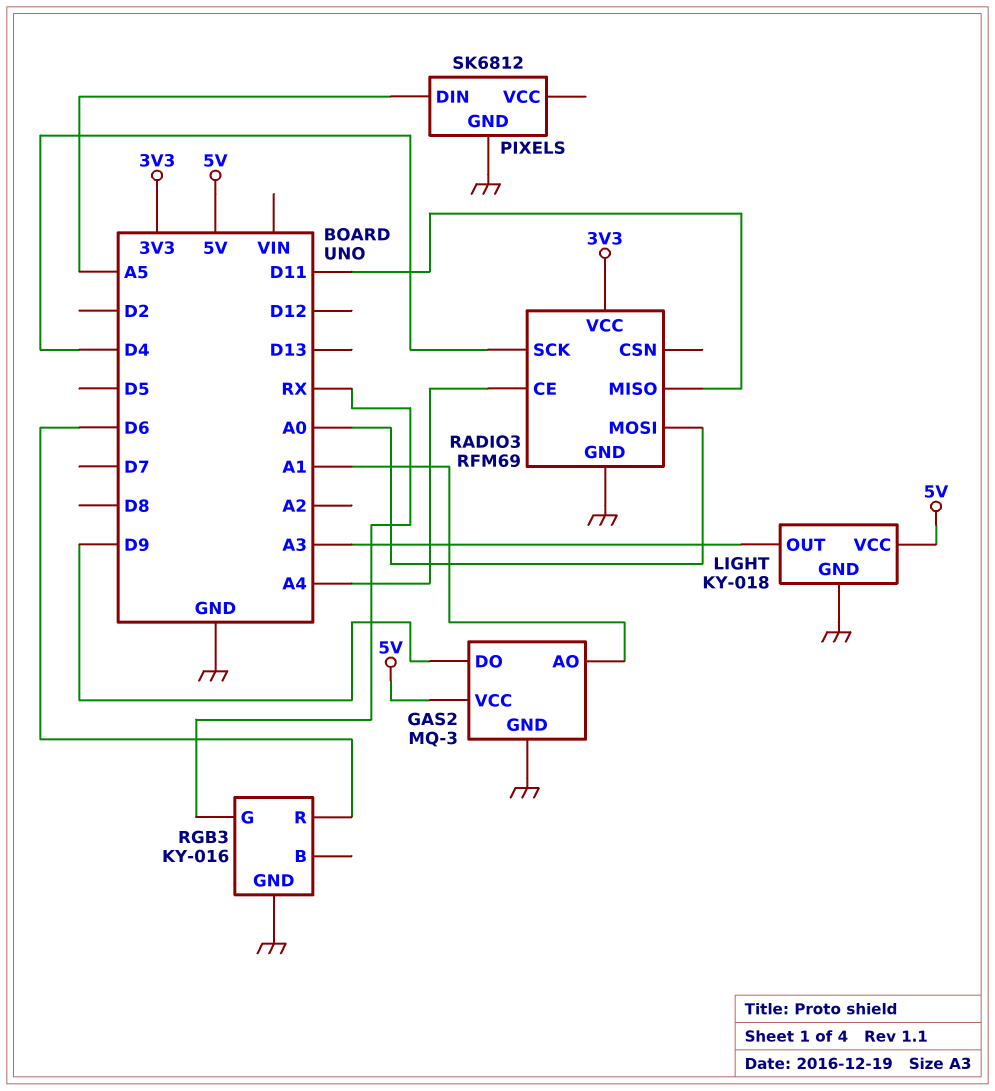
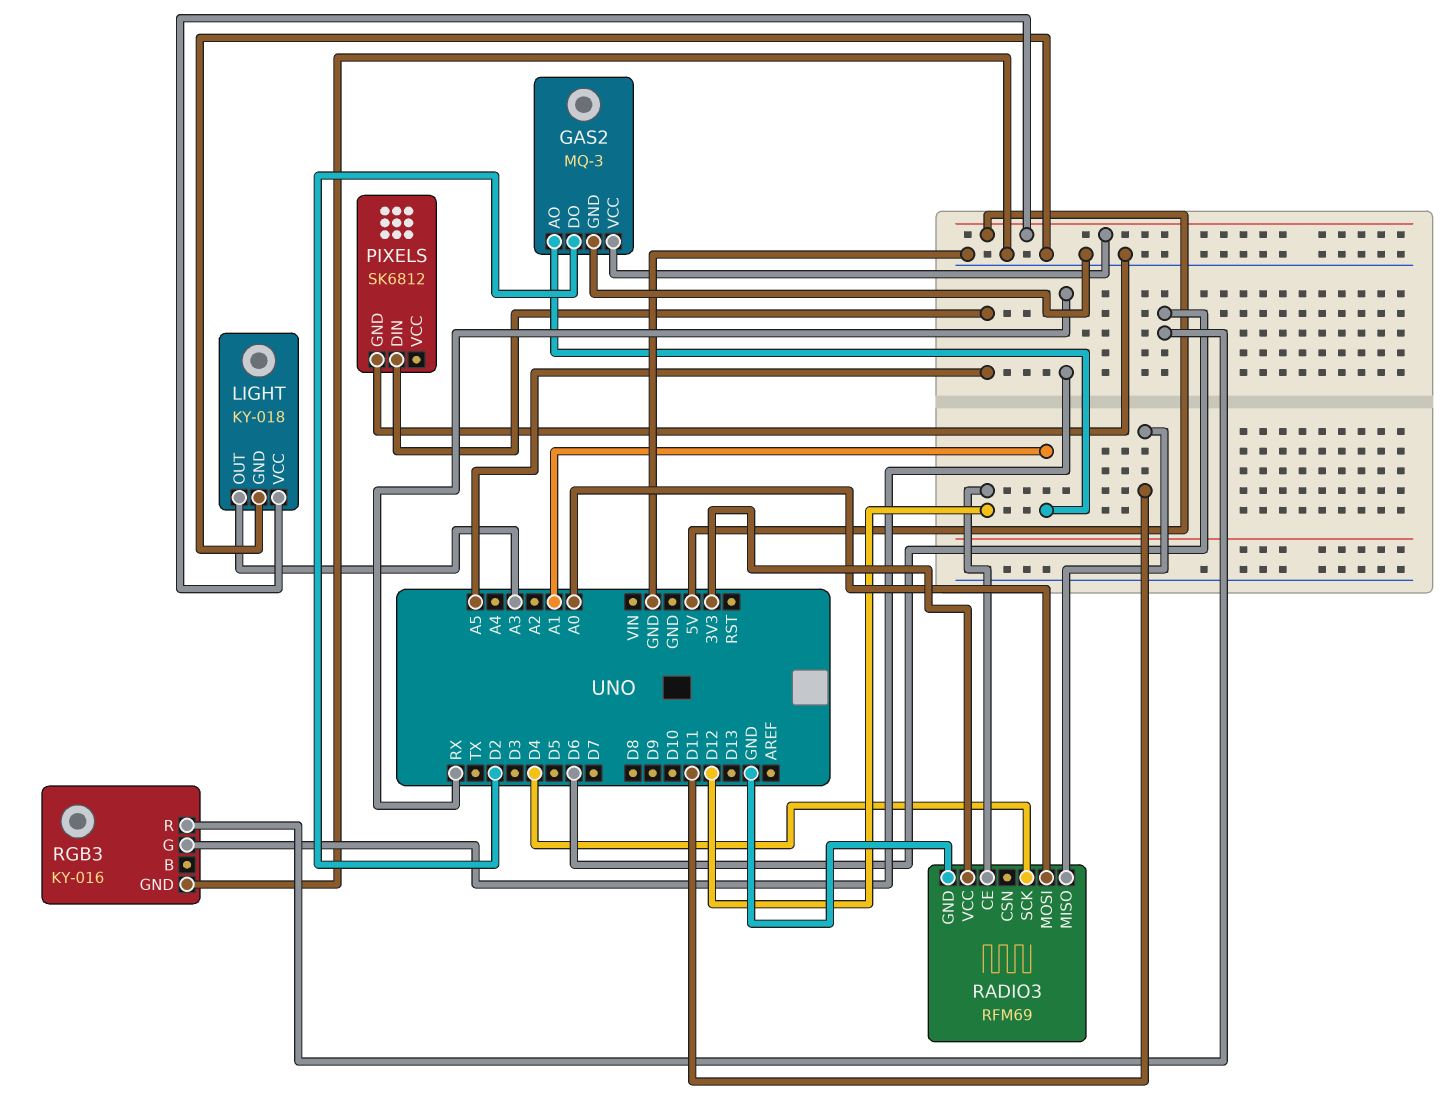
GAS2 pin DO: D9 -> D2
RADIO3 pin CE: A4 -> D12

